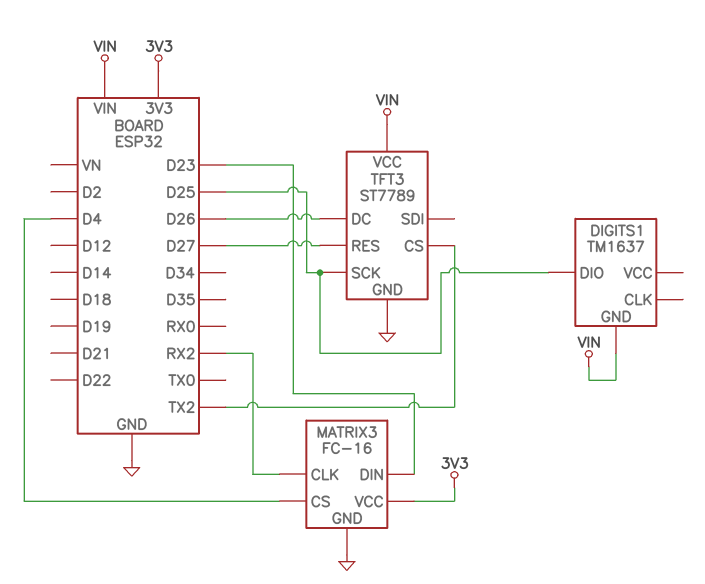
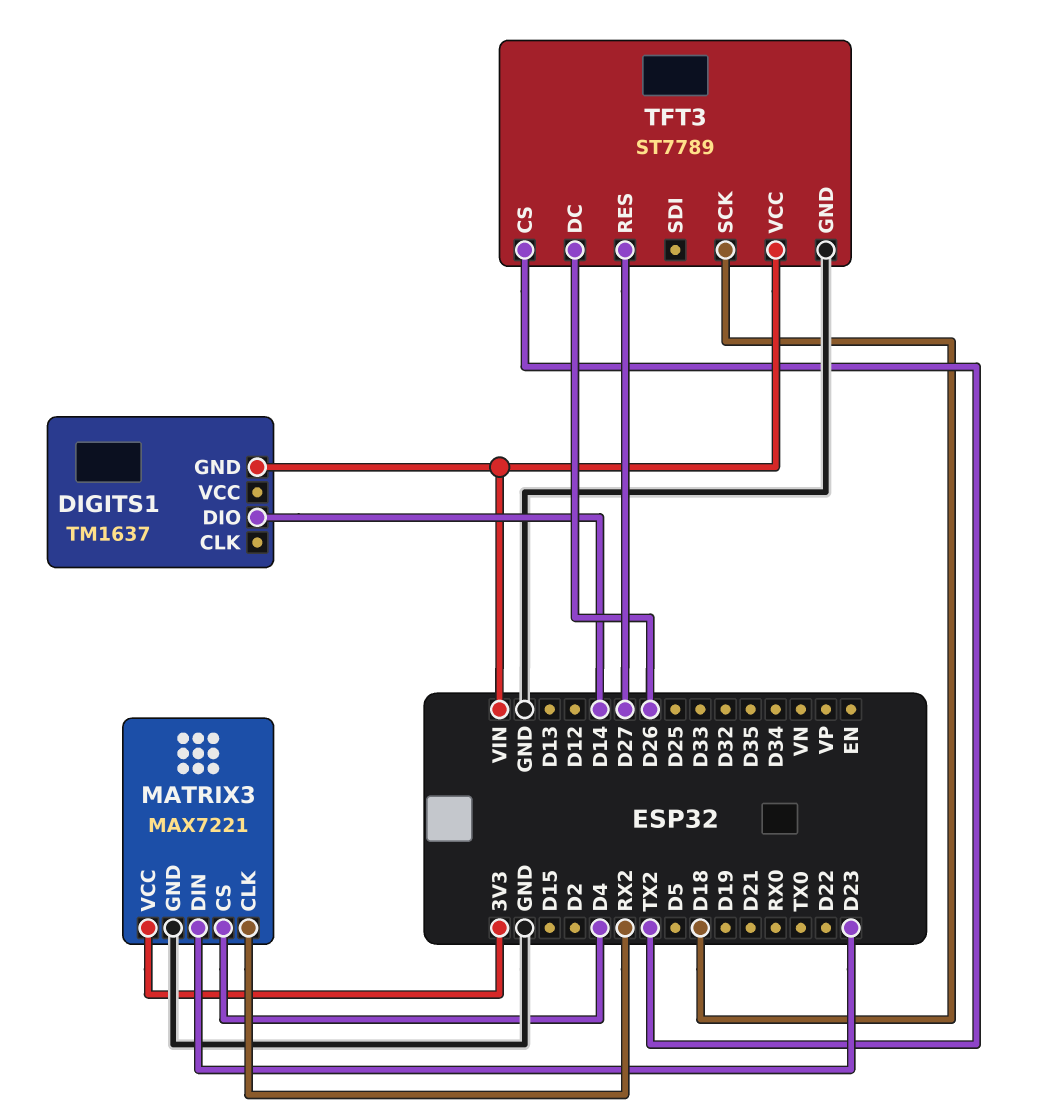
DIGITS1 pin DIO: D25 -> D14
MATRIX3: FC-16 -> MAX7221
TFT3 pin SCK: D25 -> D18

